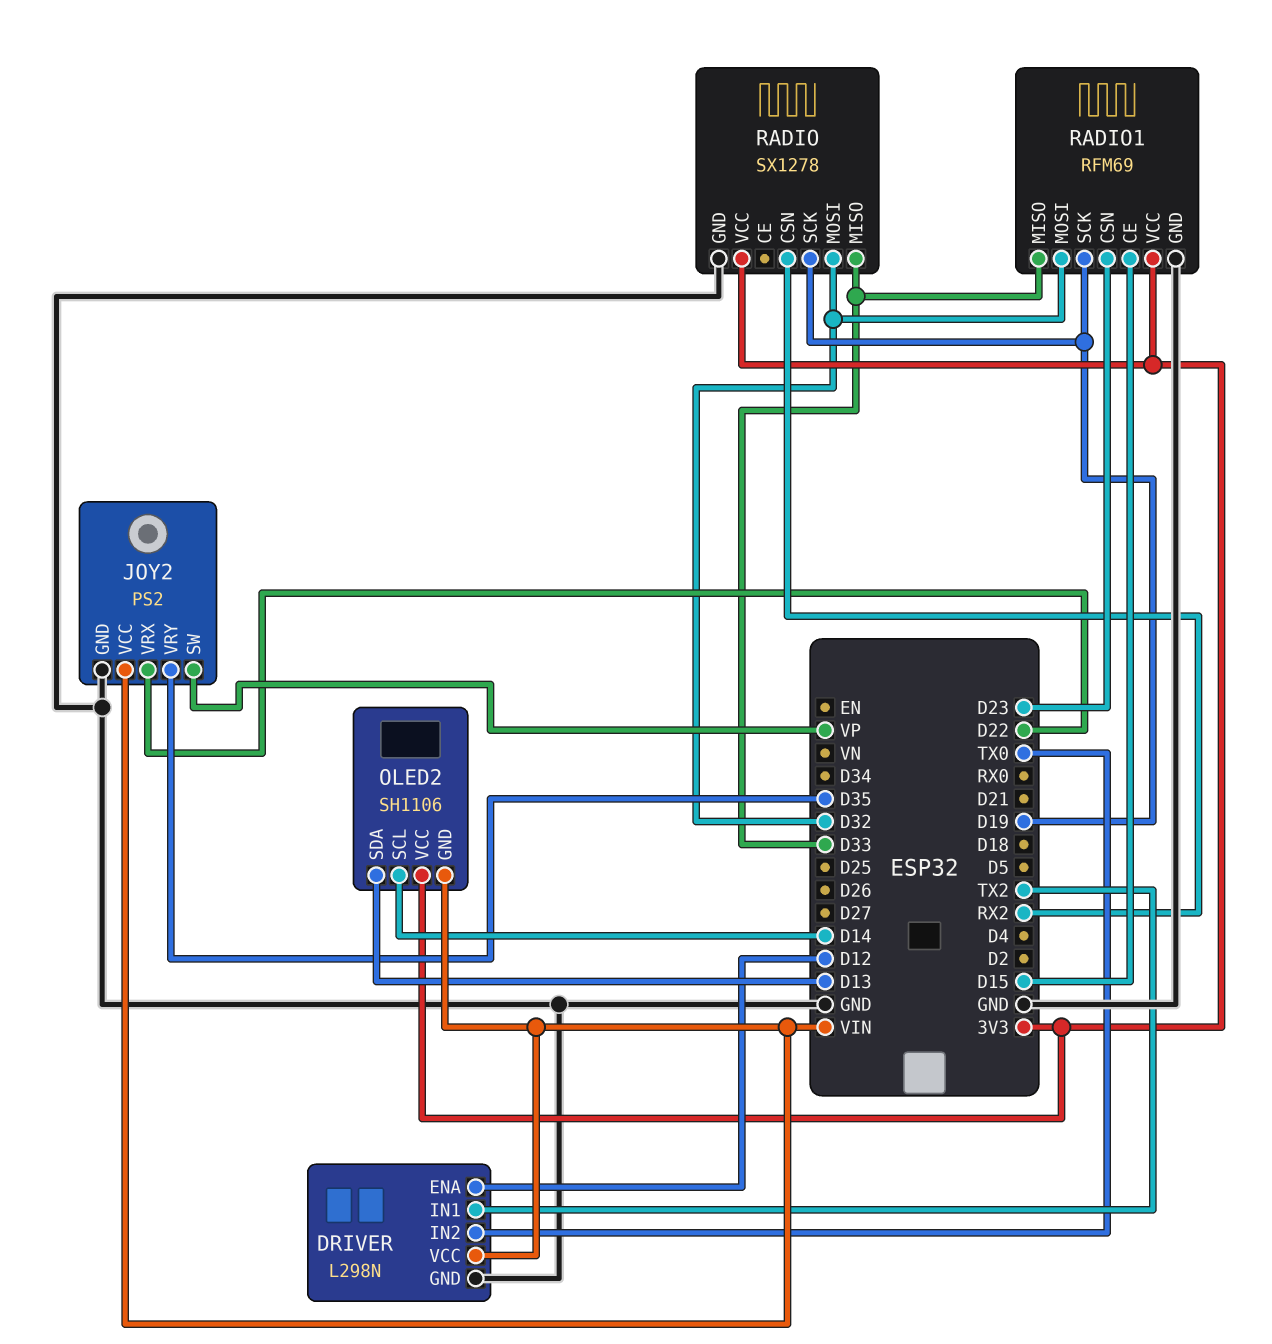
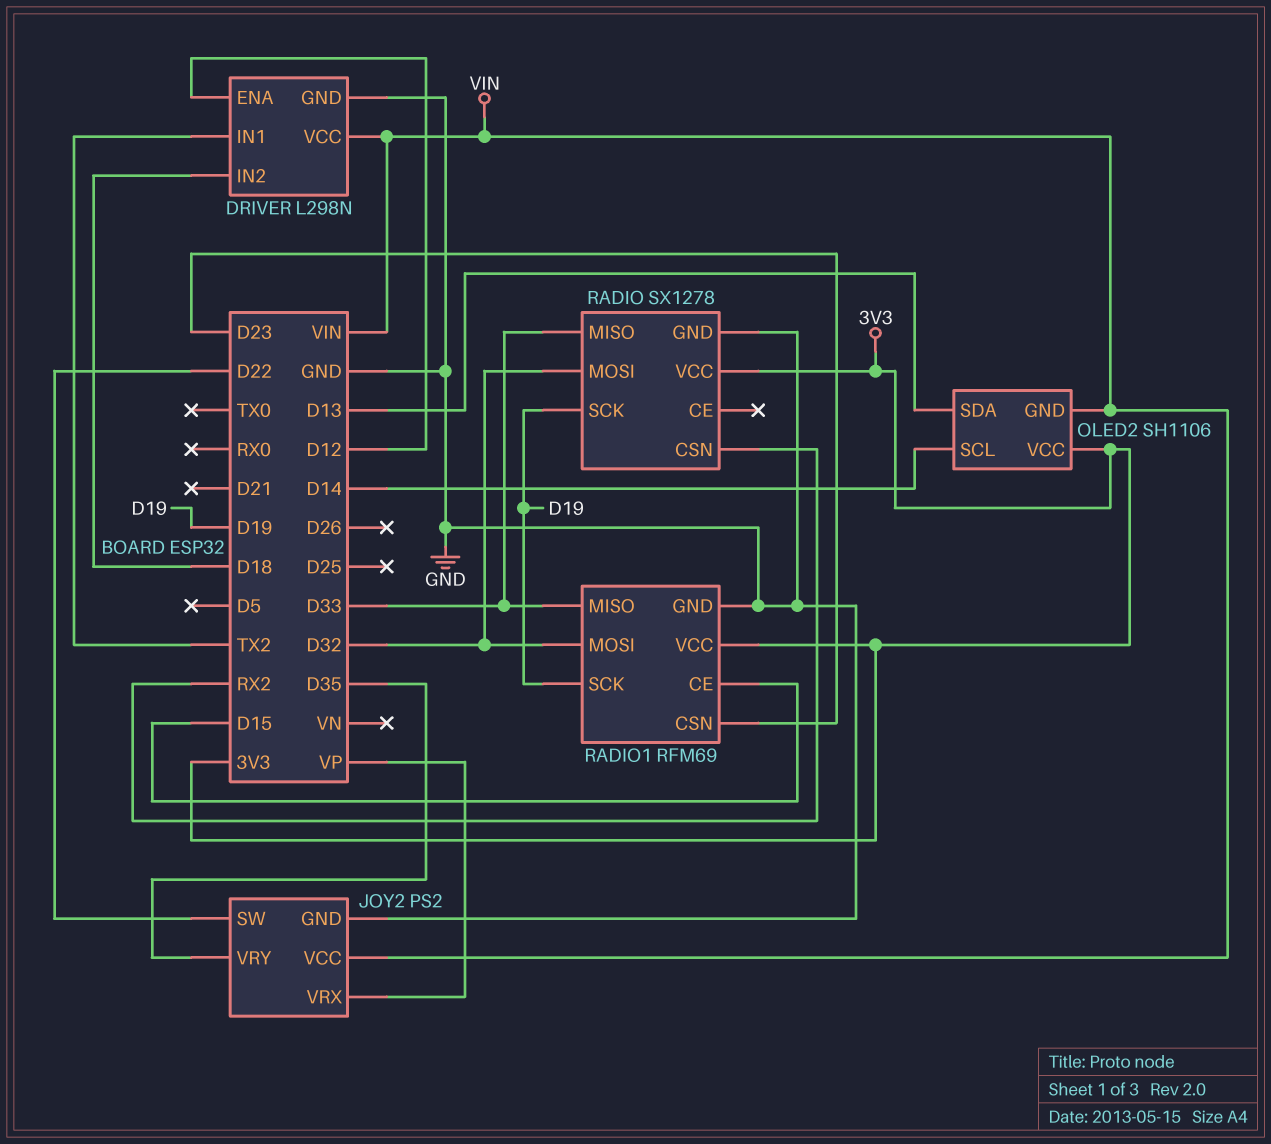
DRIVER pin IN2: TX0 -> D18
JOY2 pin SW: VP -> D22
JOY2 pin VRX: D22 -> VP

